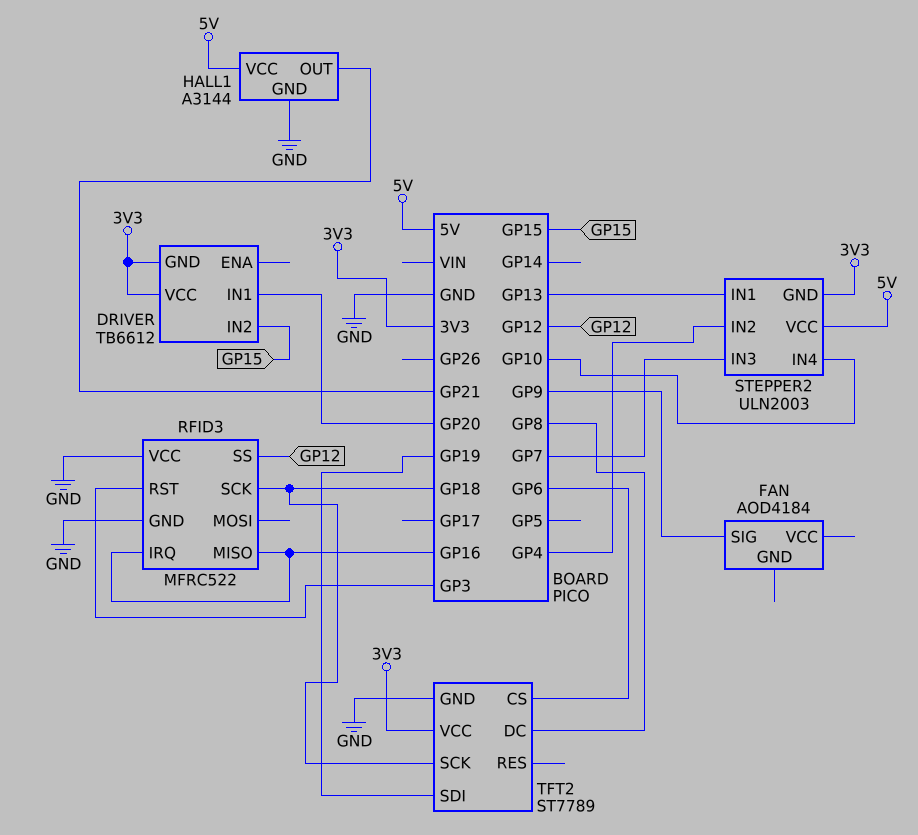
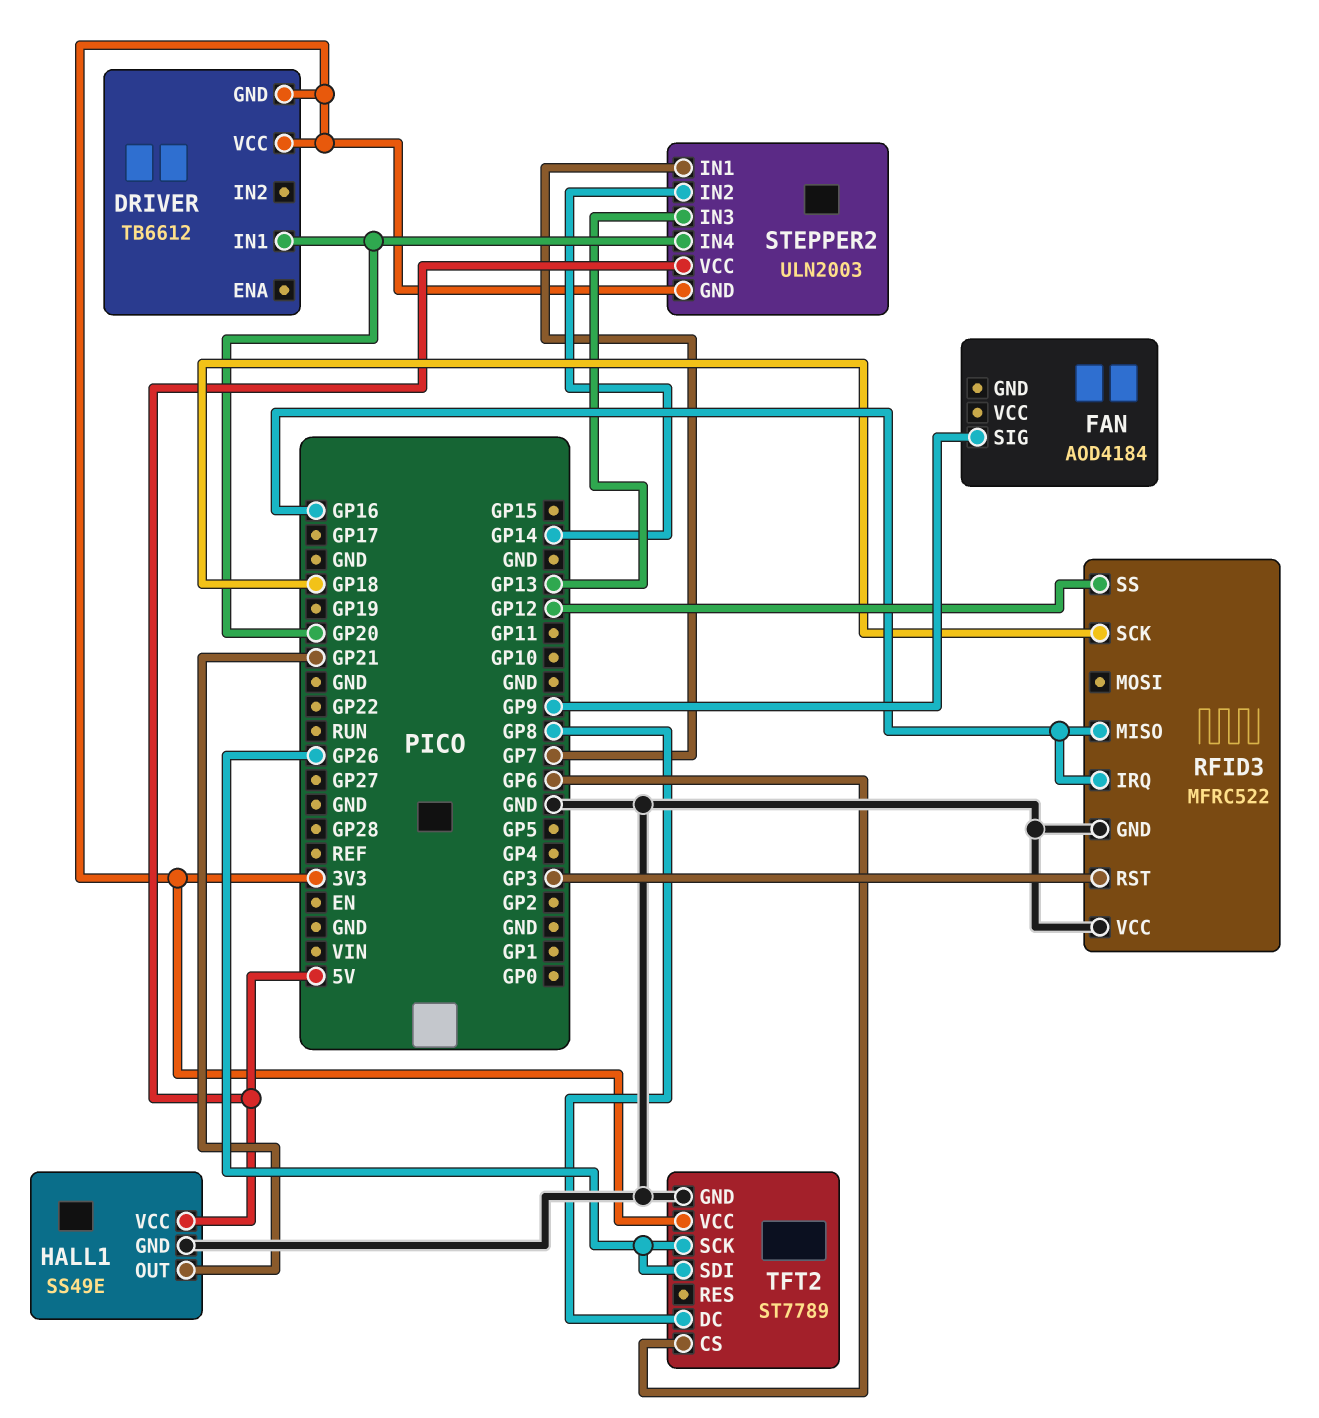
DRIVER pin IN2: GP15 -> none
HALL1: A3144 -> SS49E
STEPPER2 pin IN1: GP13 -> GP7
STEPPER2 pin IN2: GP4 -> GP14
STEPPER2 pin IN3: GP7 -> GP13
STEPPER2 pin IN4: GP10 -> GP20
TFT2 pin SCK: GP18 -> GP26
TFT2 pin SDI: GP19 -> GP26

